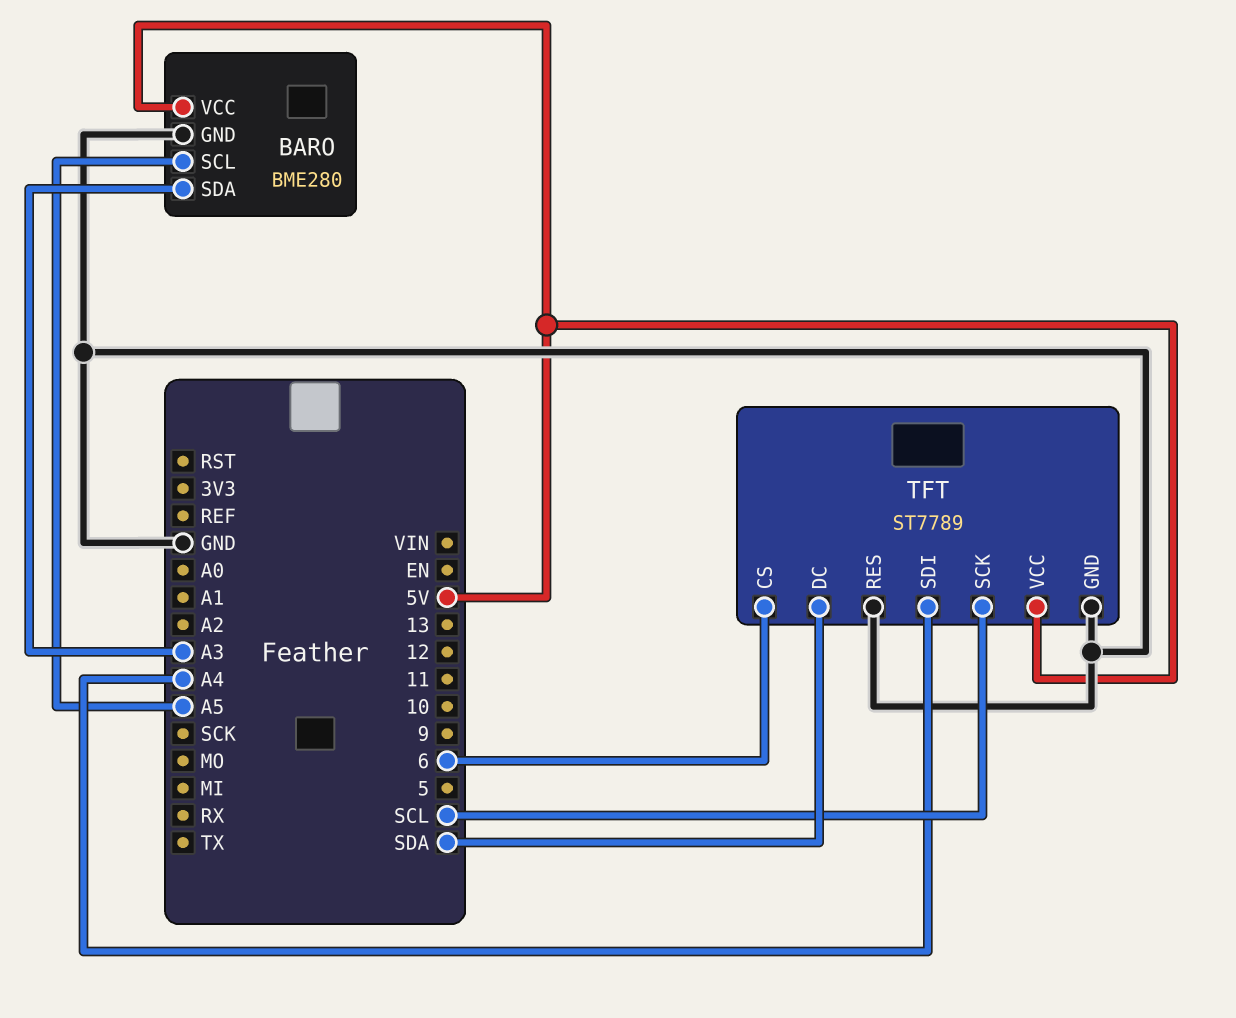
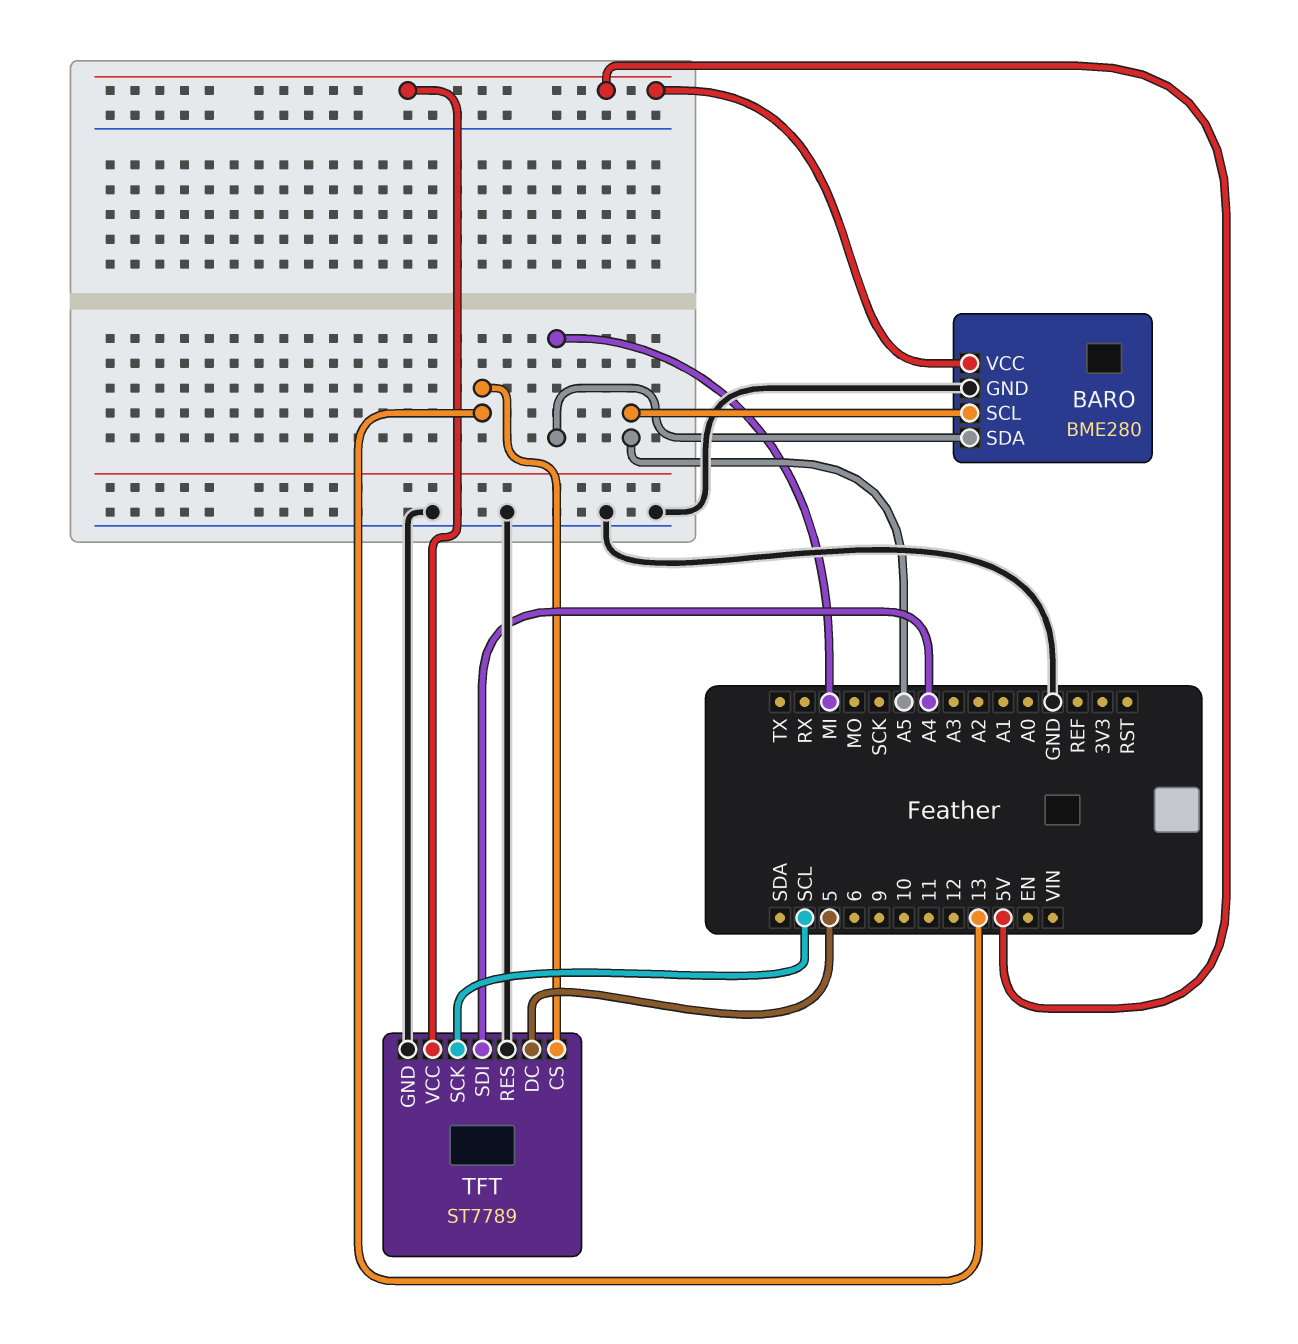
BARO pin SDA: A3 -> MI
TFT pin CS: 6 -> 13
TFT pin DC: SDA -> 5

